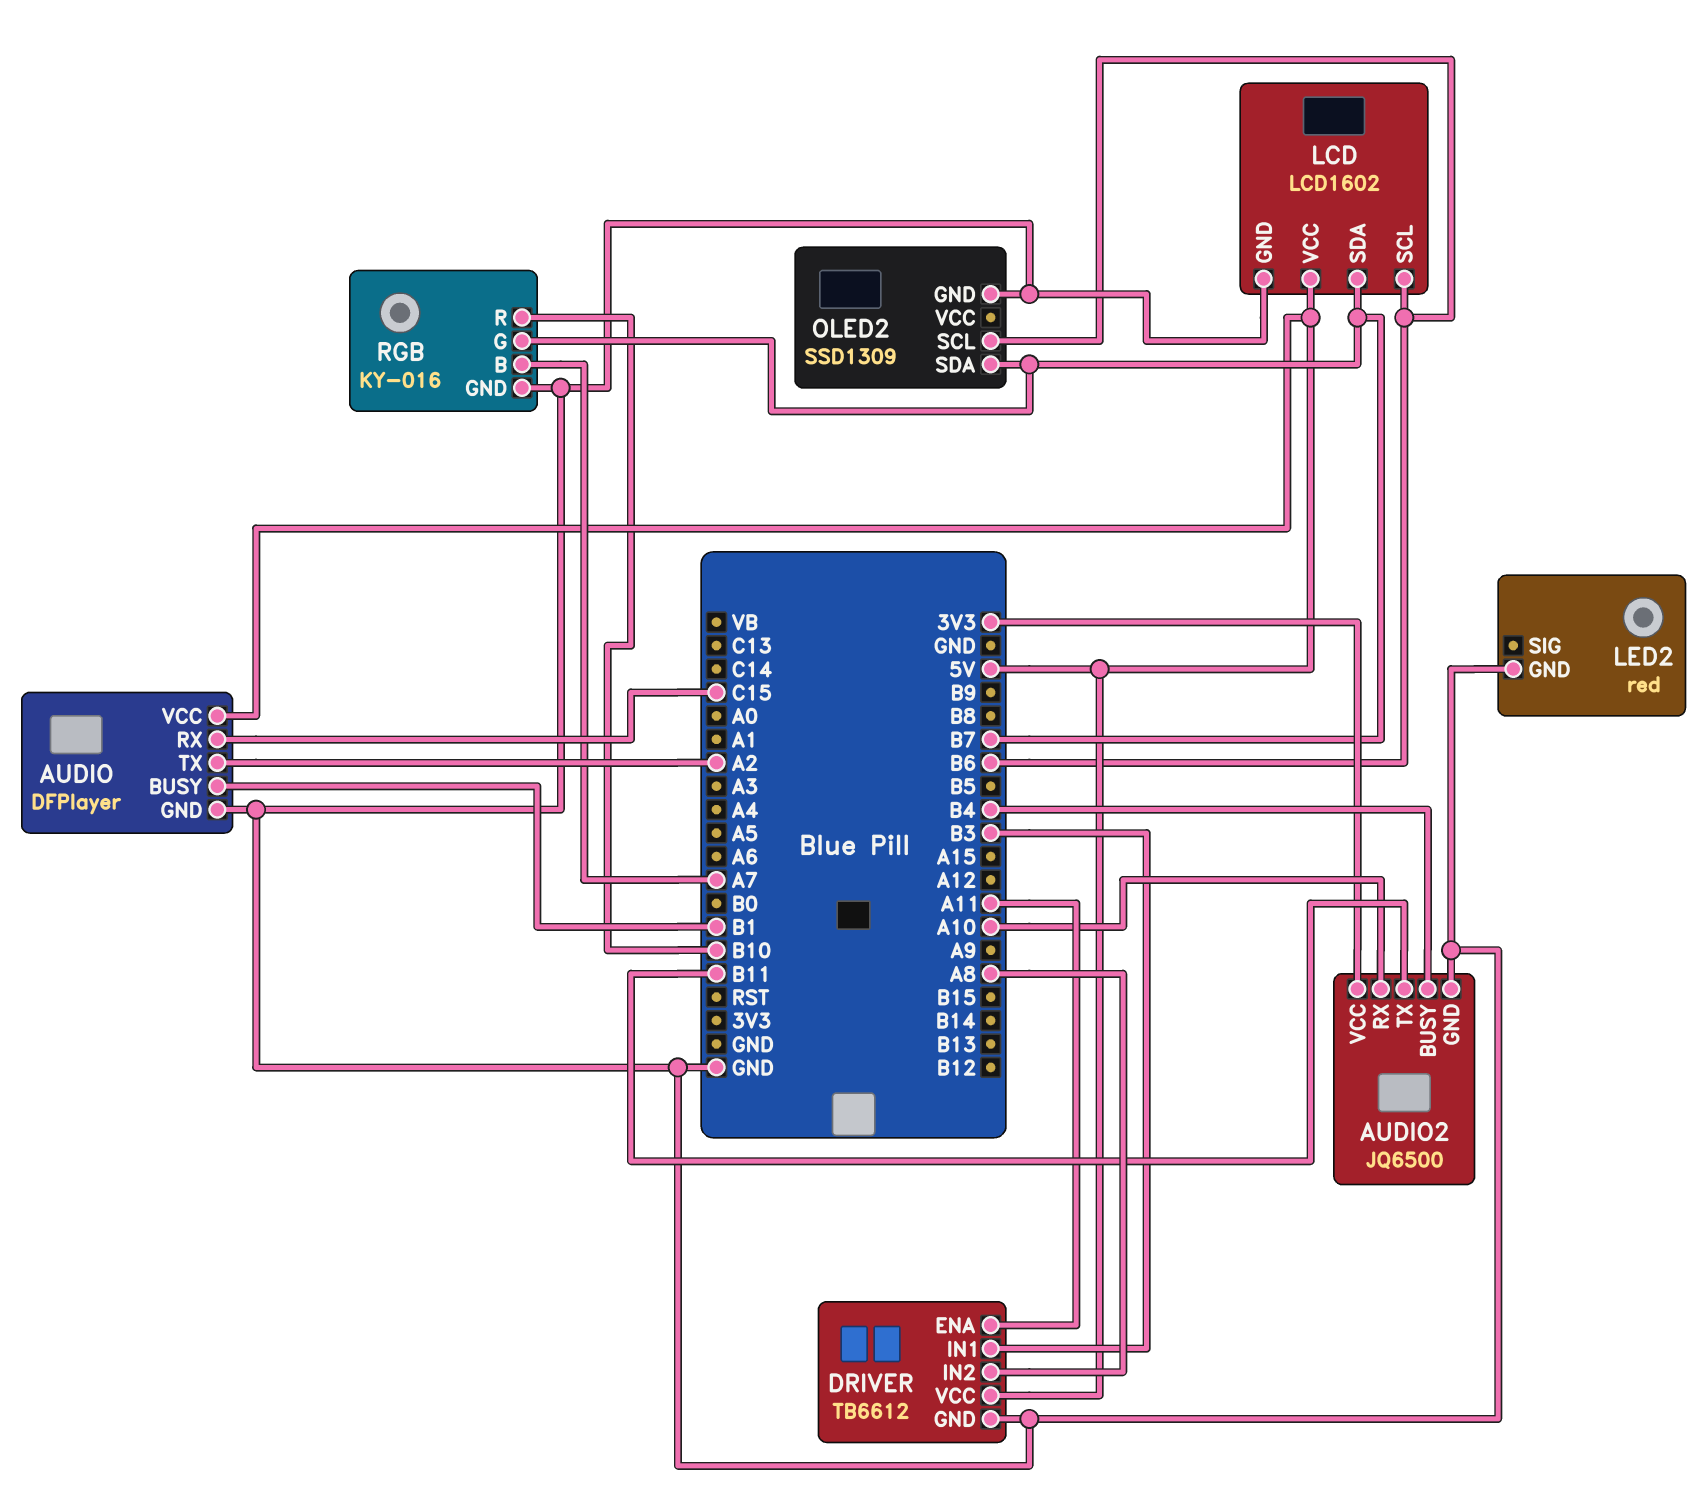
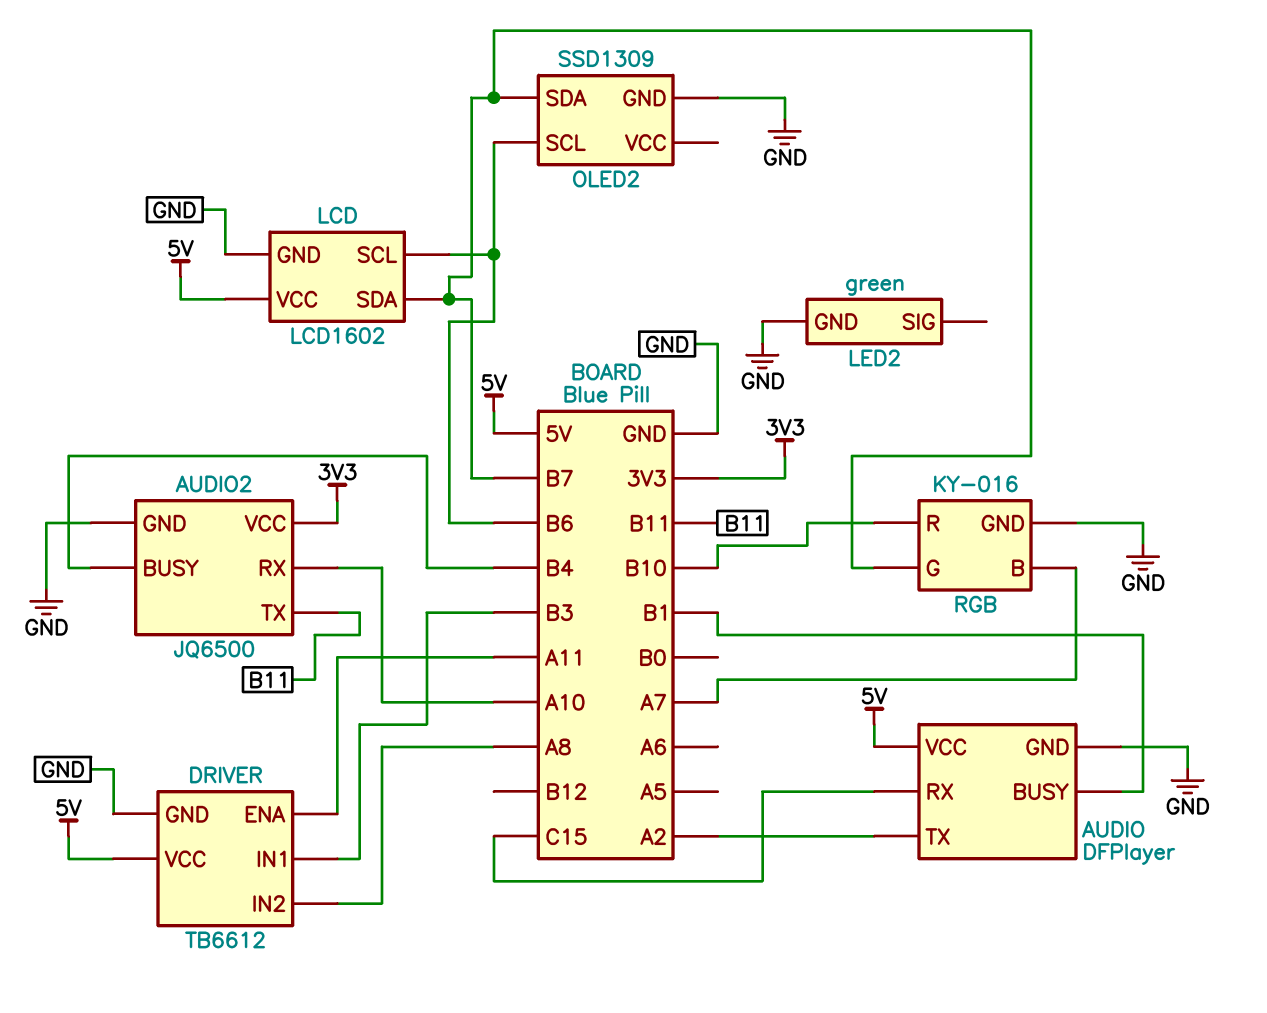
LED2: red -> green

